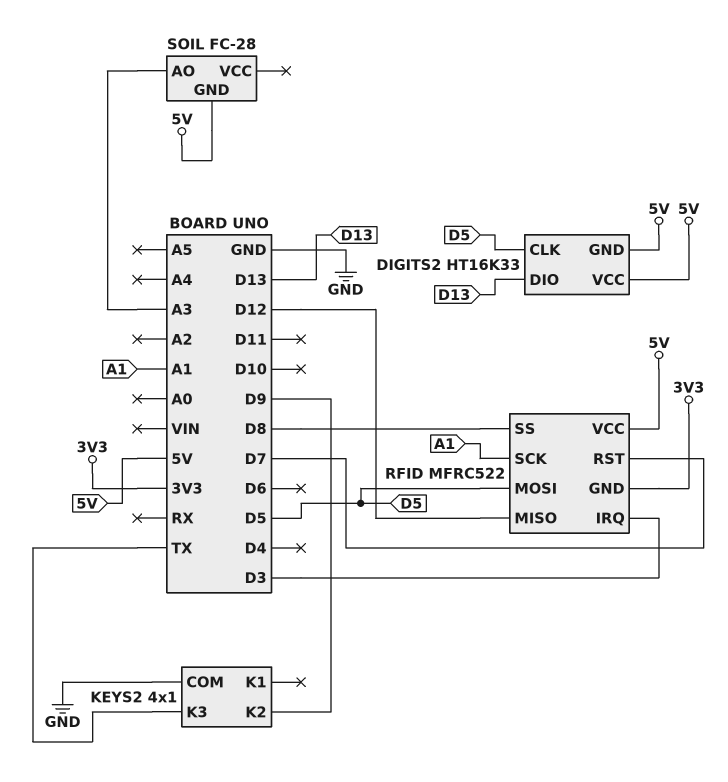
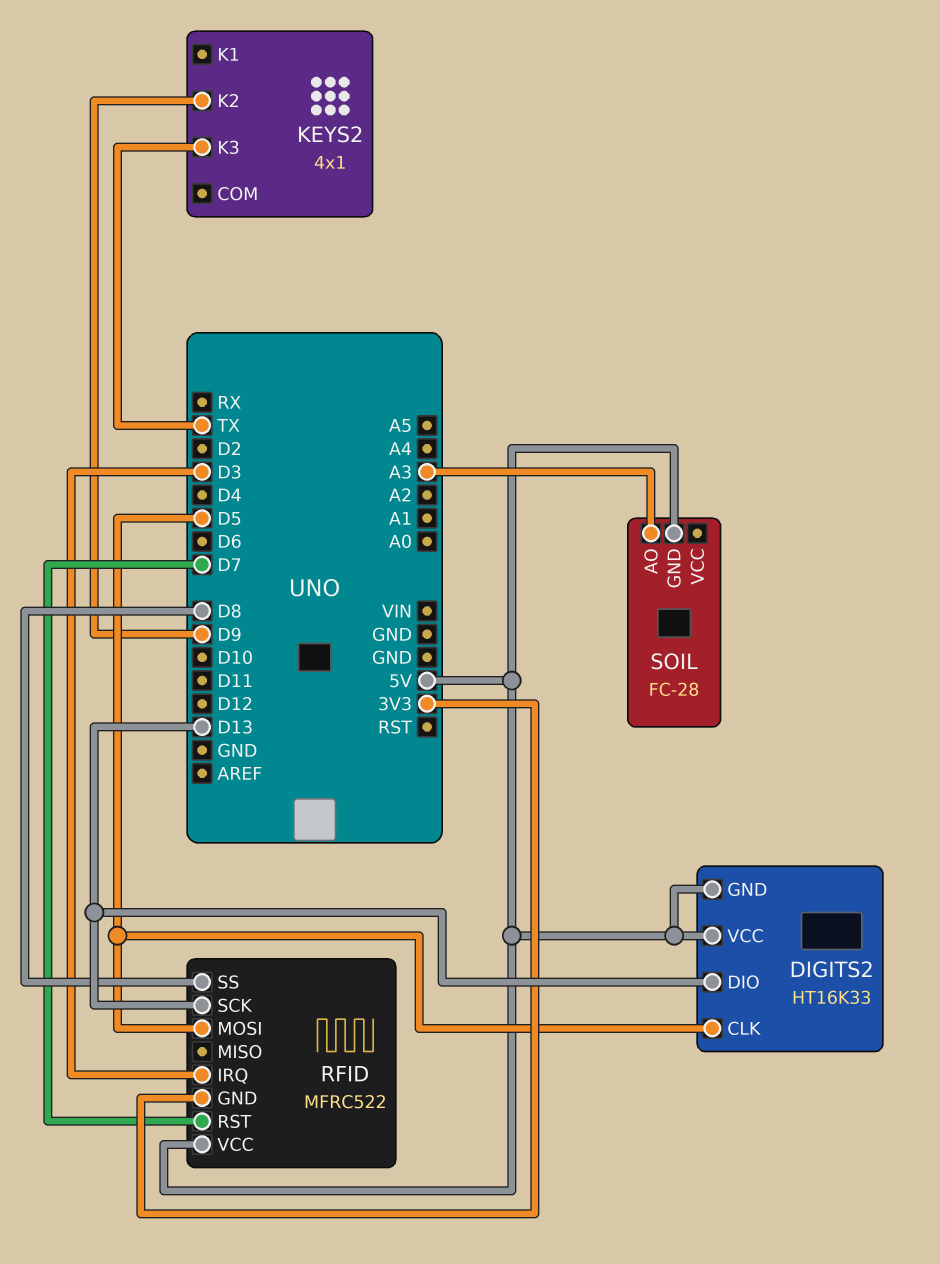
KEYS2 pin COM: GND -> none
RFID pin MISO: D12 -> none
RFID pin SCK: A1 -> D13

